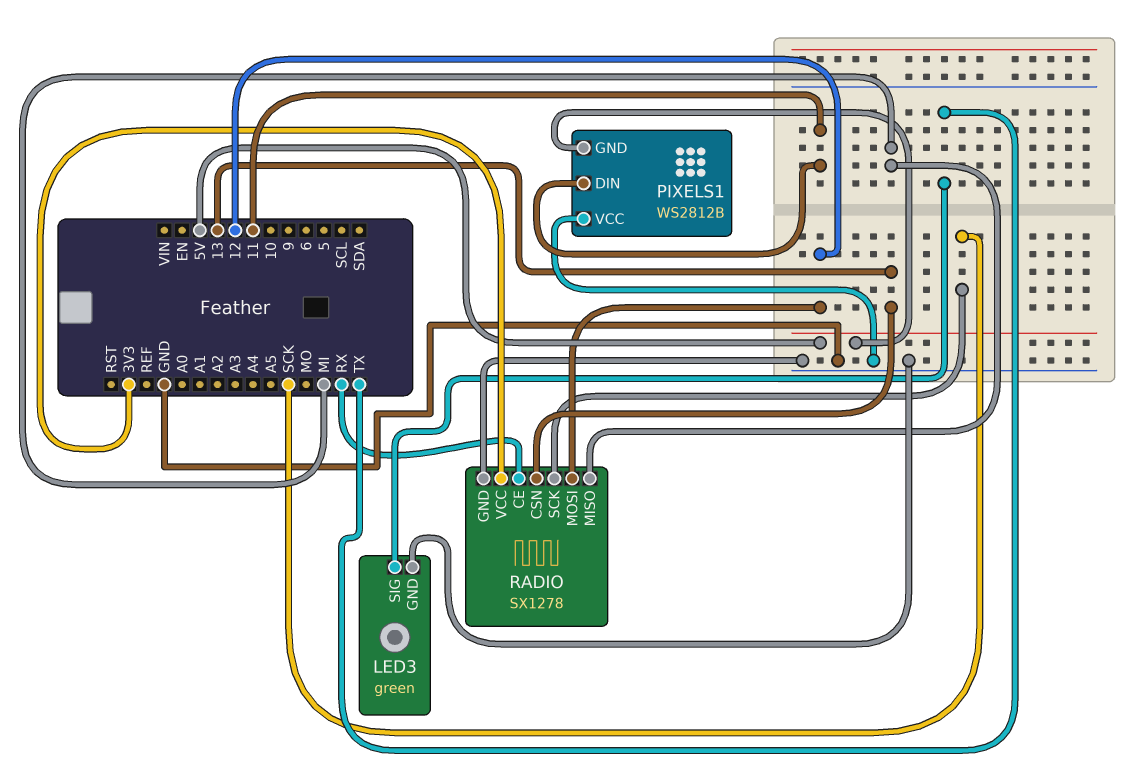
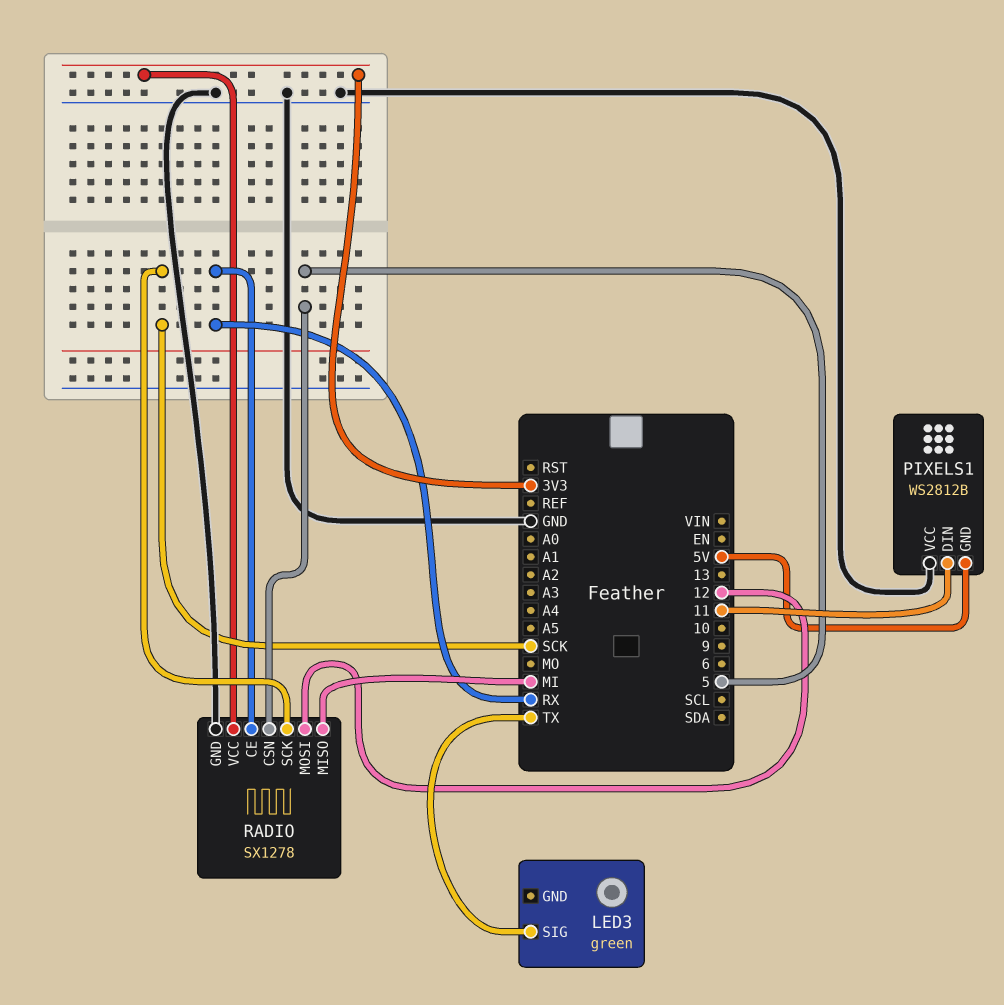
LED3 pin GND: GND -> none
RADIO pin CSN: 13 -> 5

